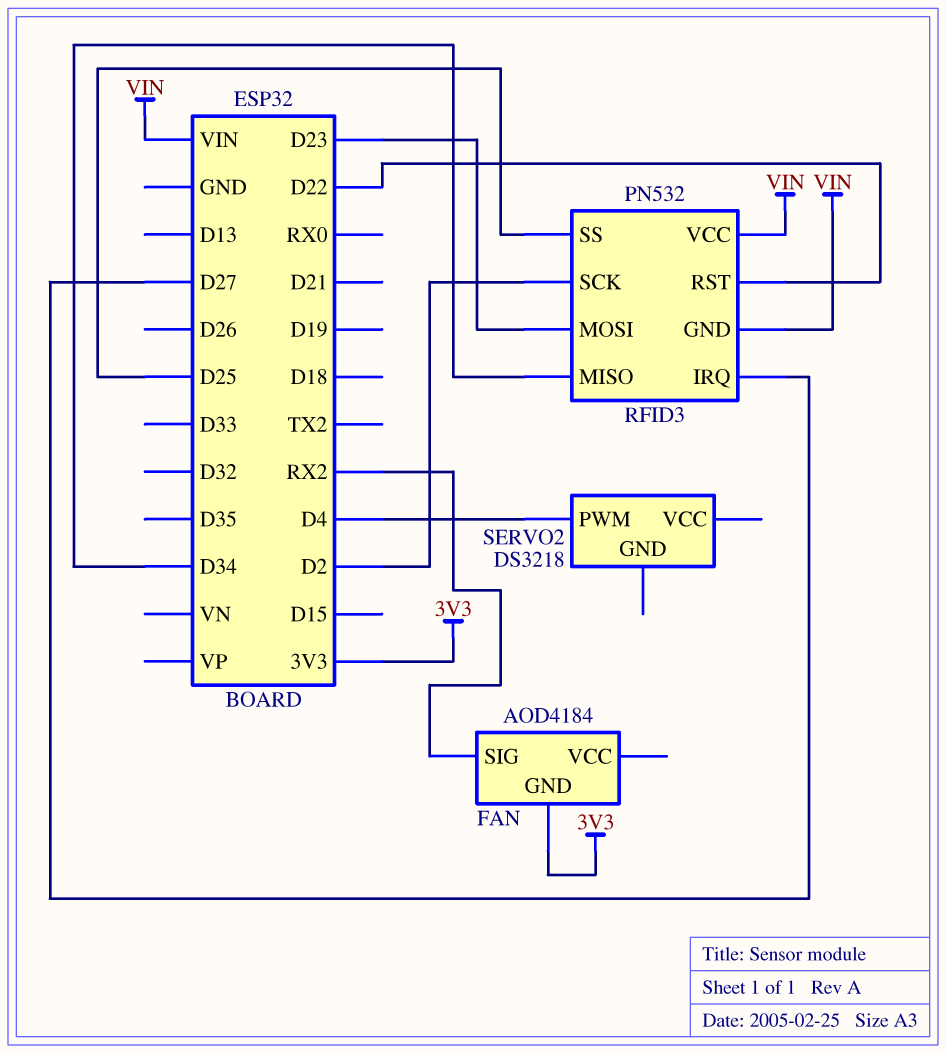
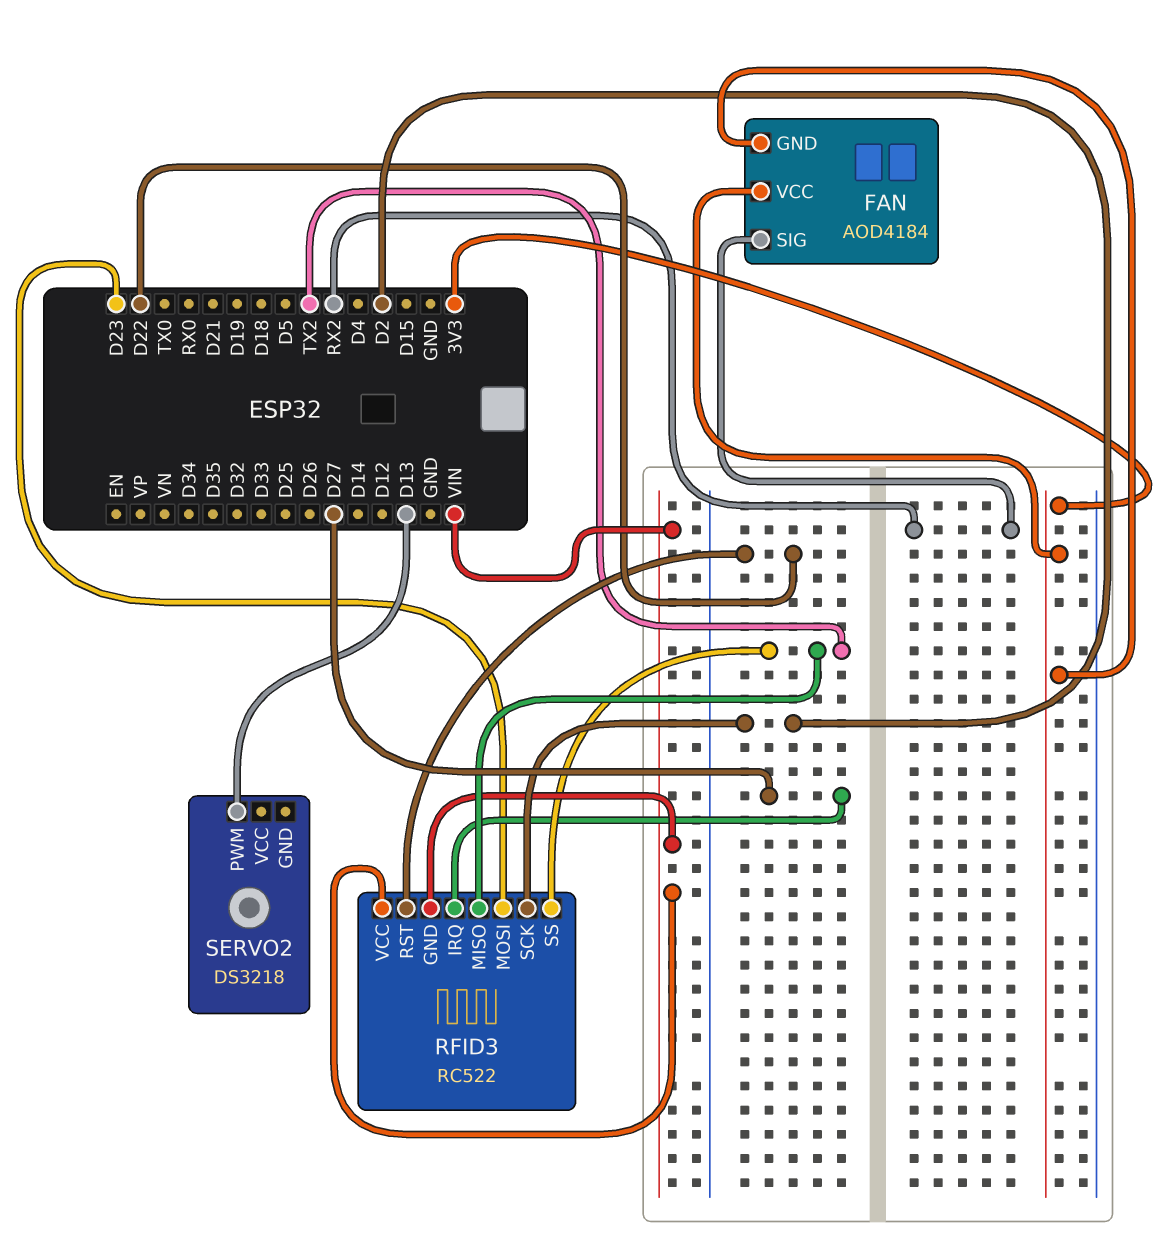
FAN pin VCC: none -> 3V3
RFID3: PN532 -> RC522
RFID3 pin MISO: D34 -> TX2
RFID3 pin SS: D25 -> TX2
SERVO2 pin PWM: D4 -> D13

